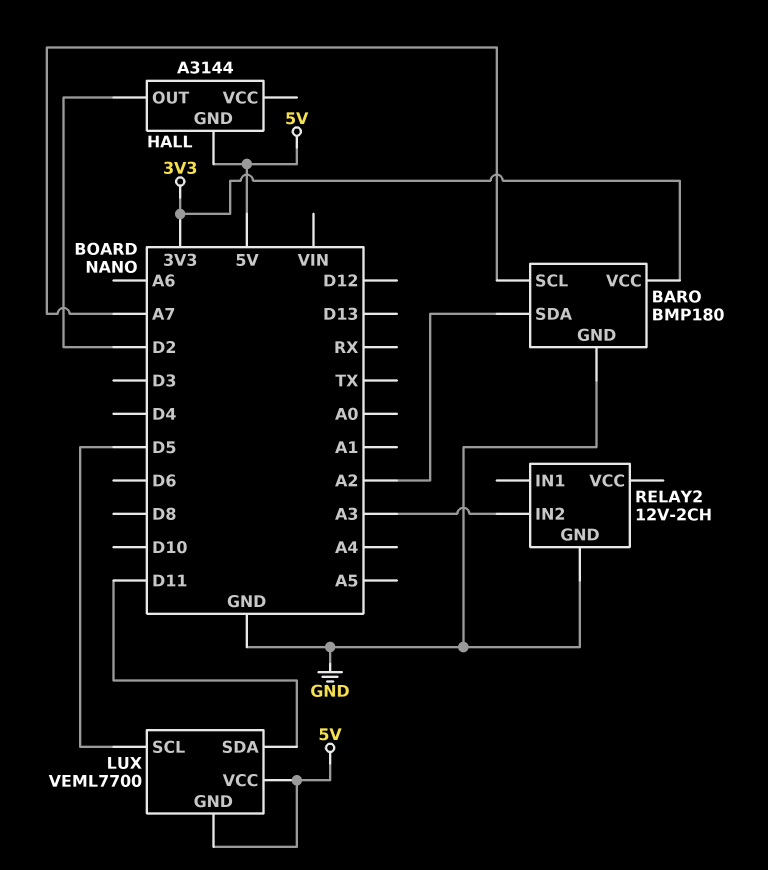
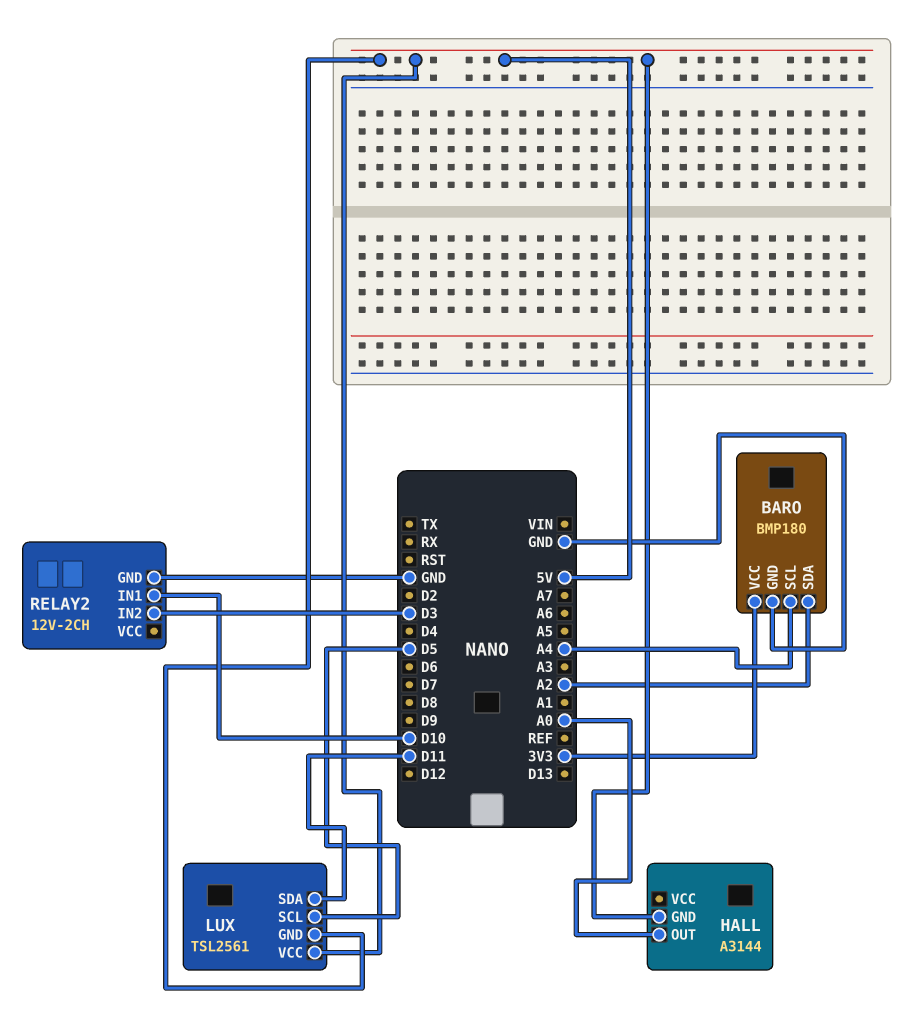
BARO pin SCL: A7 -> A4
HALL pin OUT: D2 -> A0
LUX: VEML7700 -> TSL2561
RELAY2 pin IN1: none -> D10
RELAY2 pin IN2: A3 -> D3

